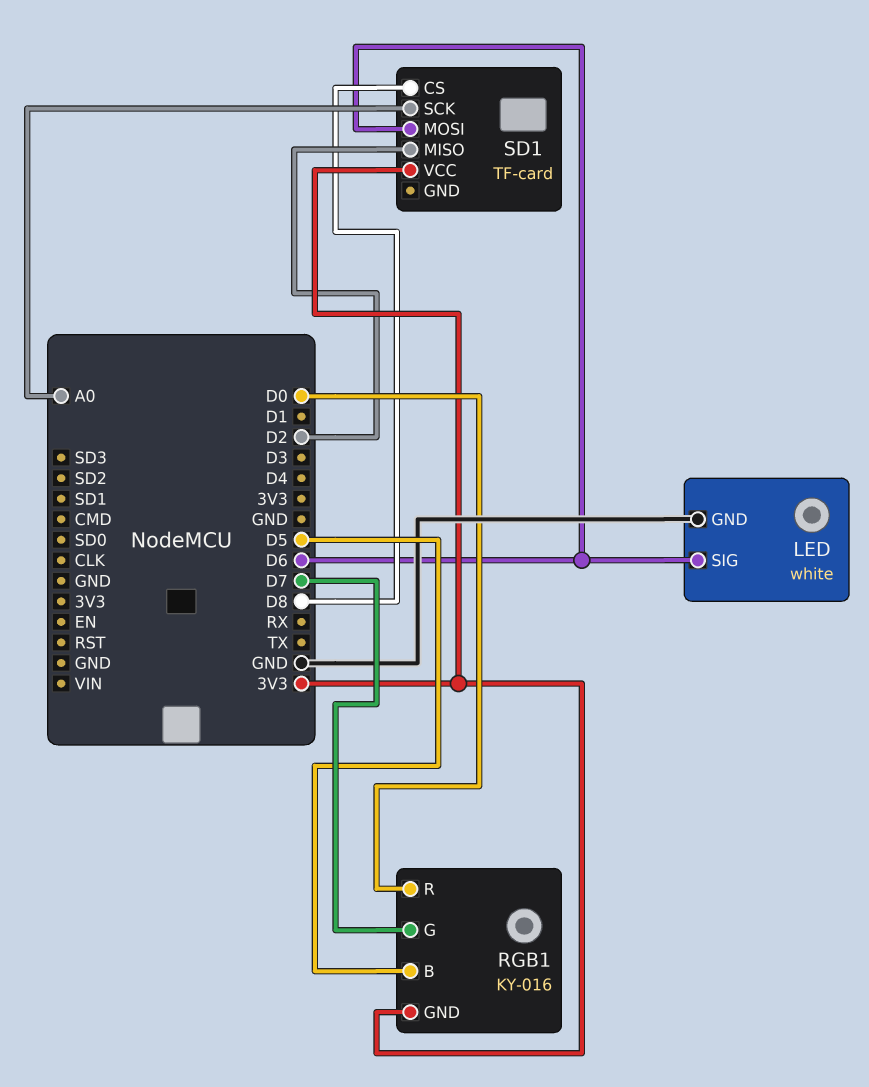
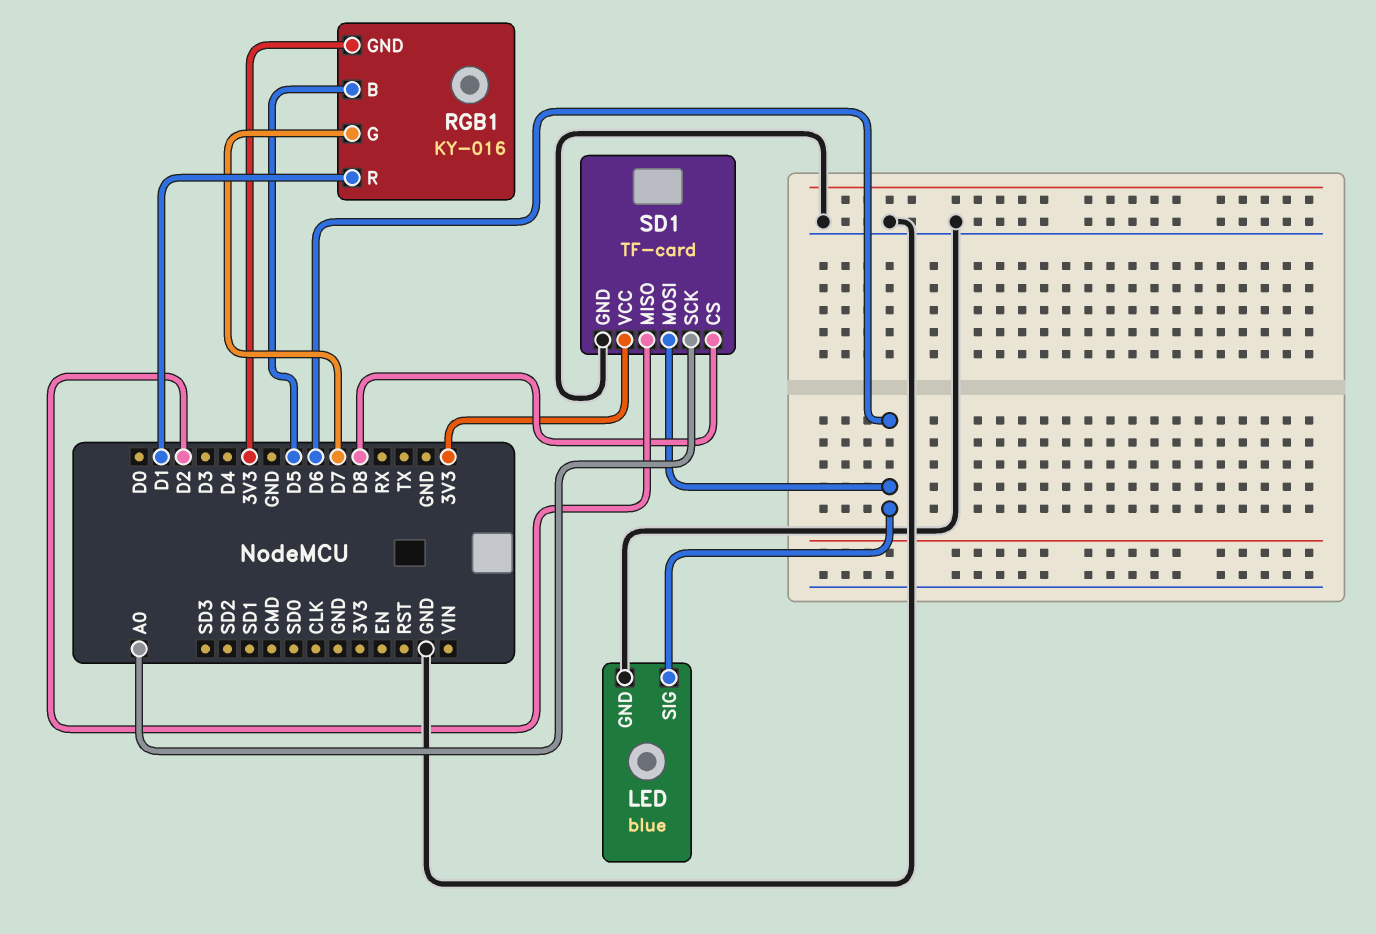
LED: white -> blue
RGB1 pin R: D0 -> D1
SD1 pin GND: none -> GND

